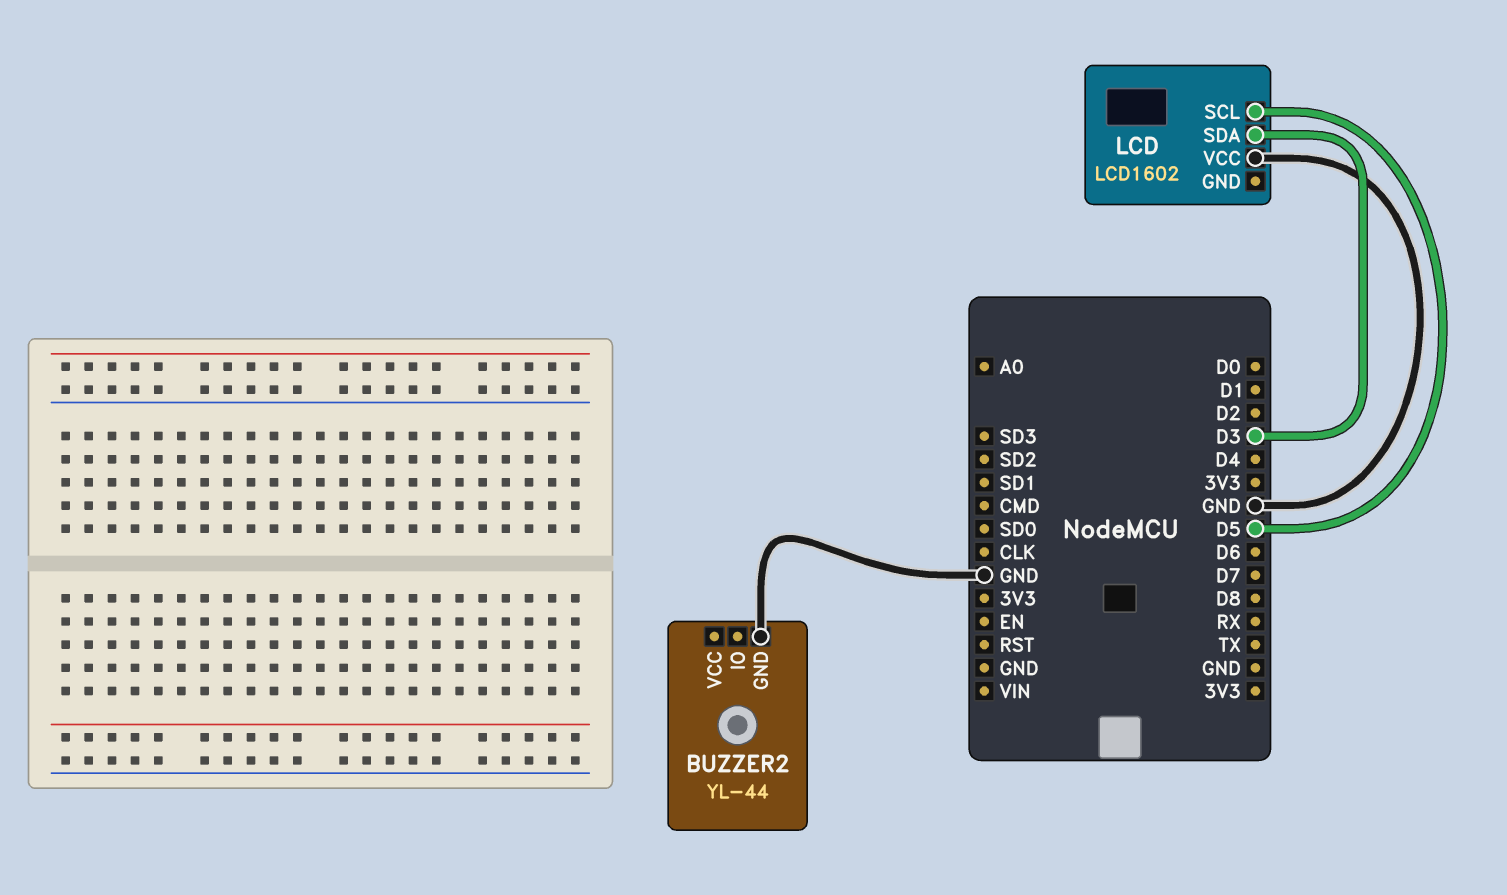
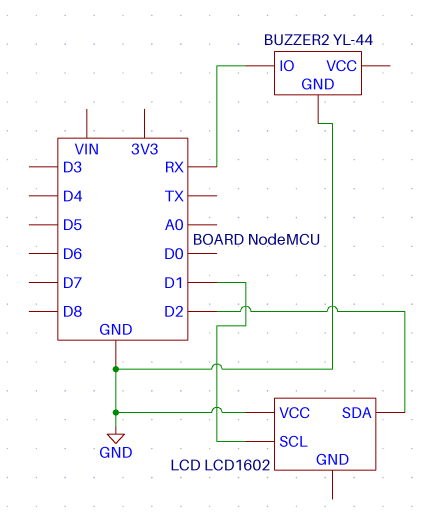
BUZZER2 pin IO: none -> RX
LCD pin SCL: D5 -> D1
LCD pin SDA: D3 -> D2

